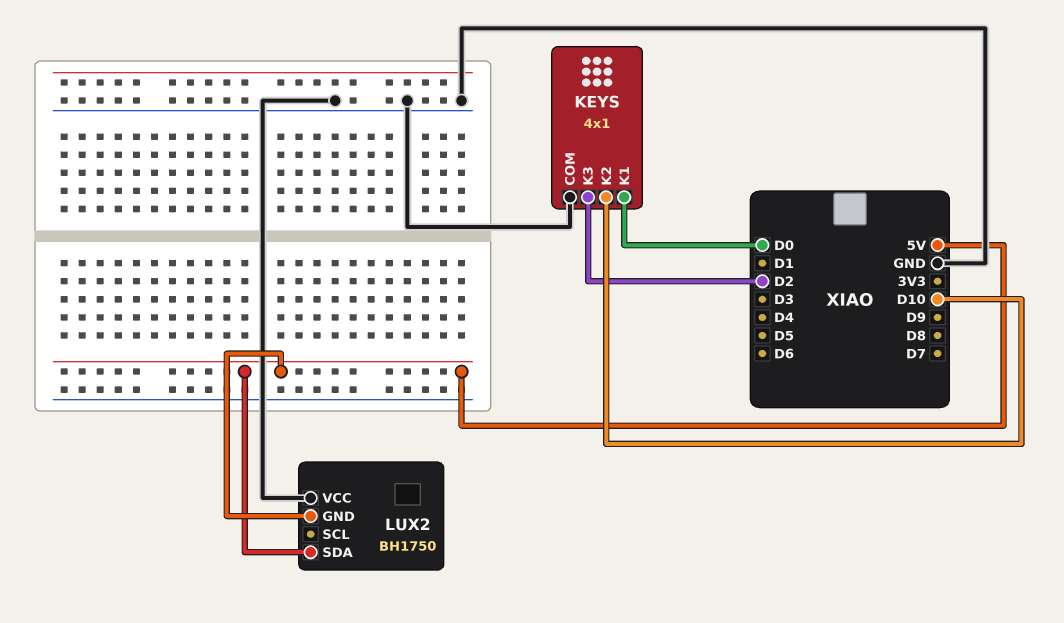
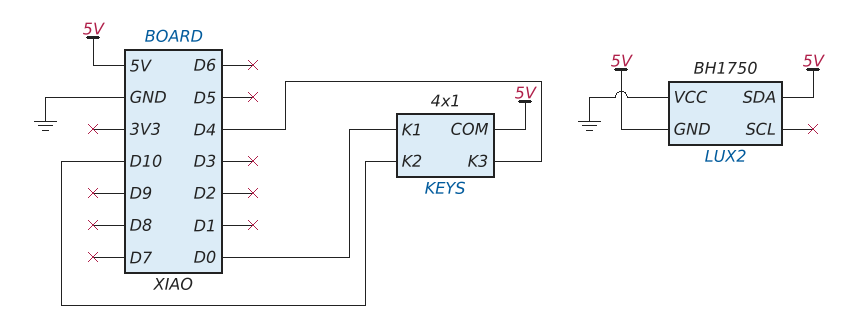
KEYS pin COM: GND -> 5V
KEYS pin K3: D2 -> D4

